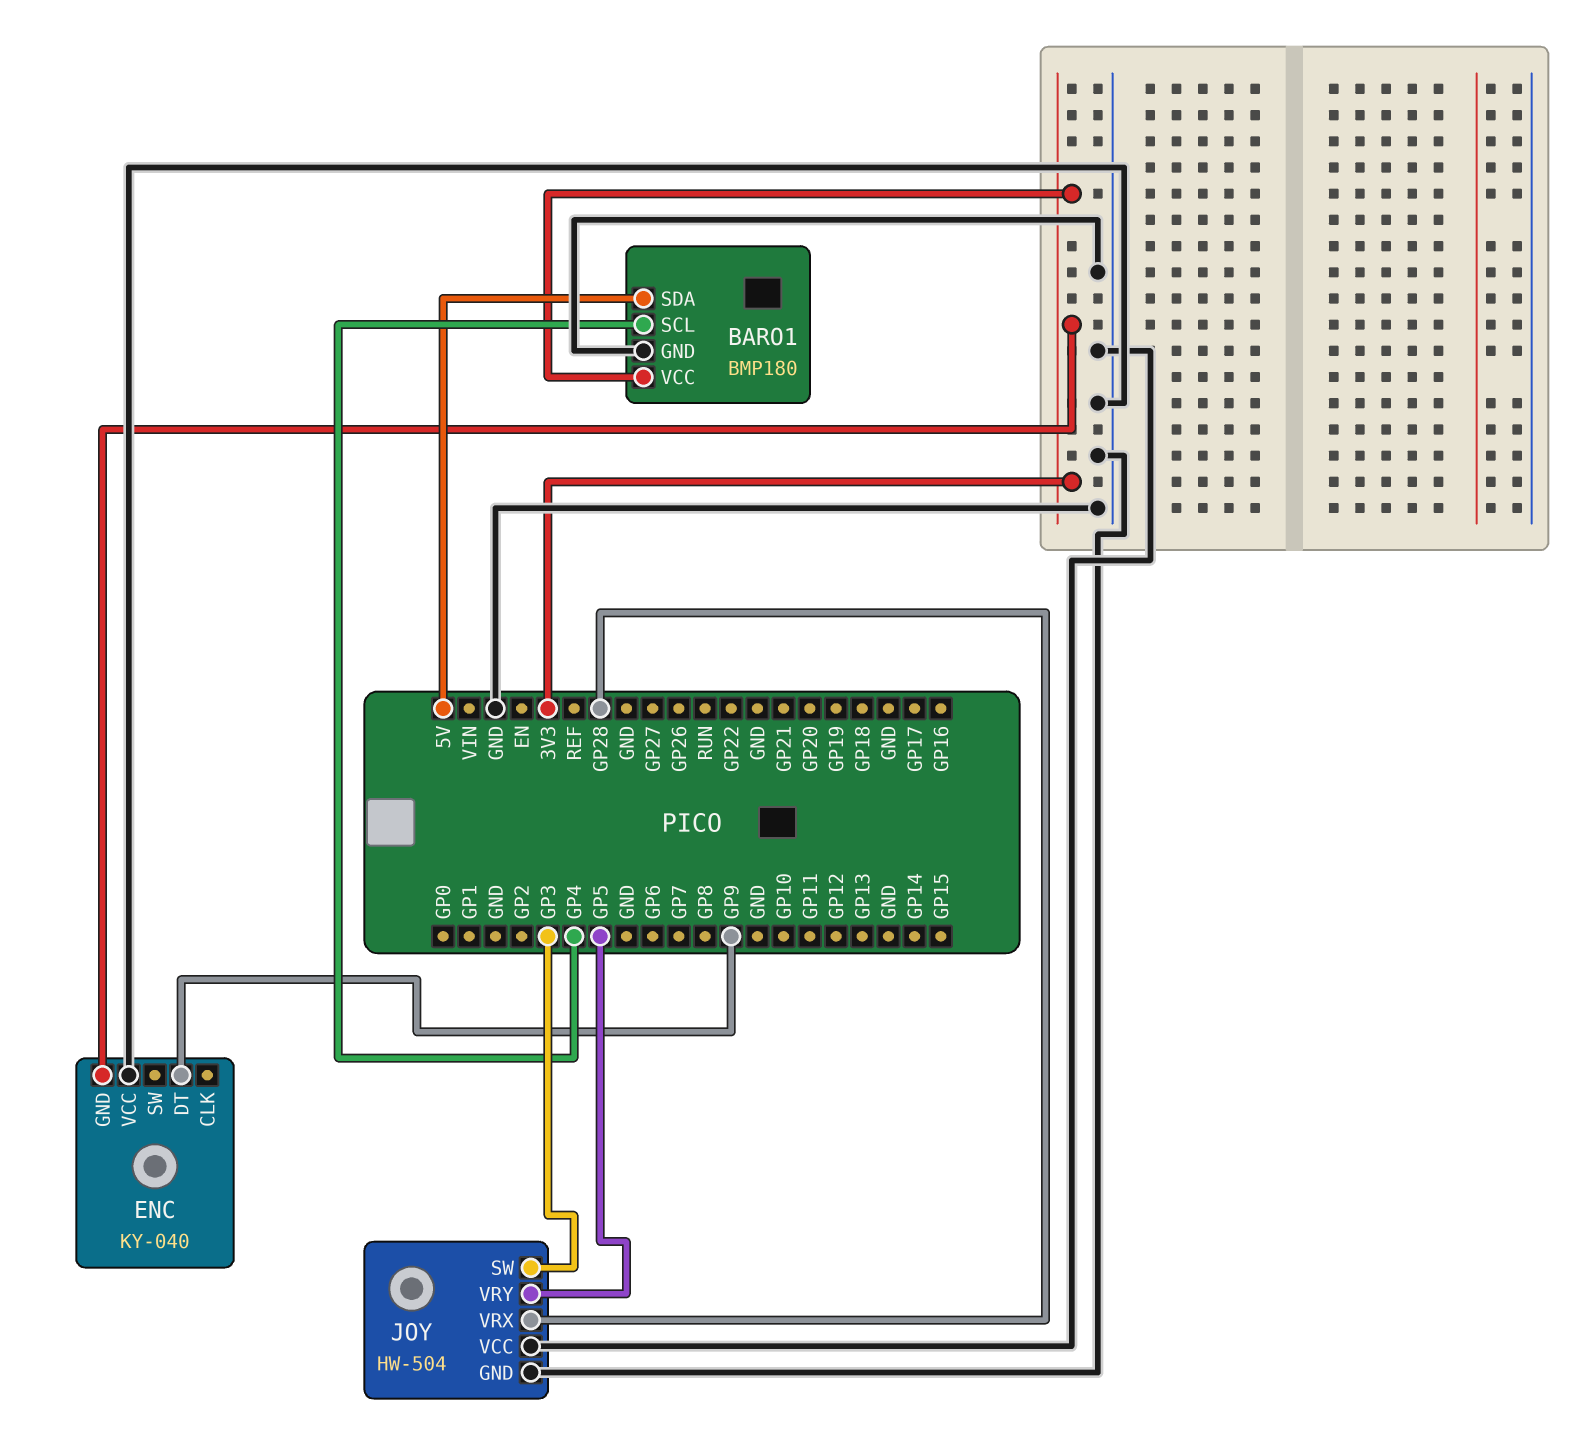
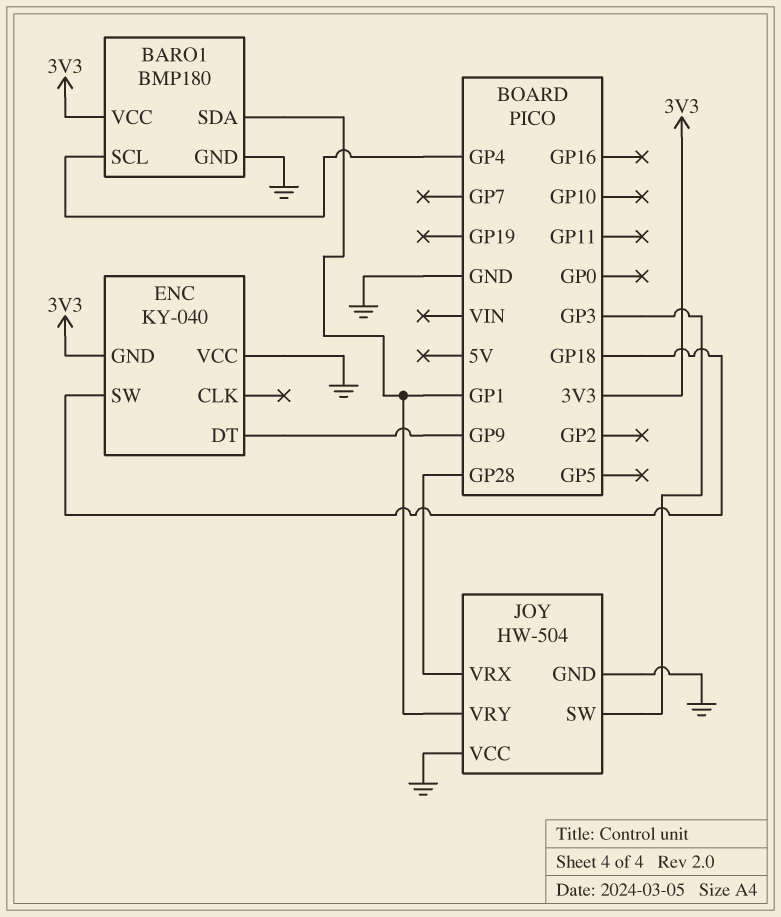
BARO1 pin SDA: 5V -> GP1
ENC pin SW: none -> GP18
JOY pin VRY: GP5 -> GP1

